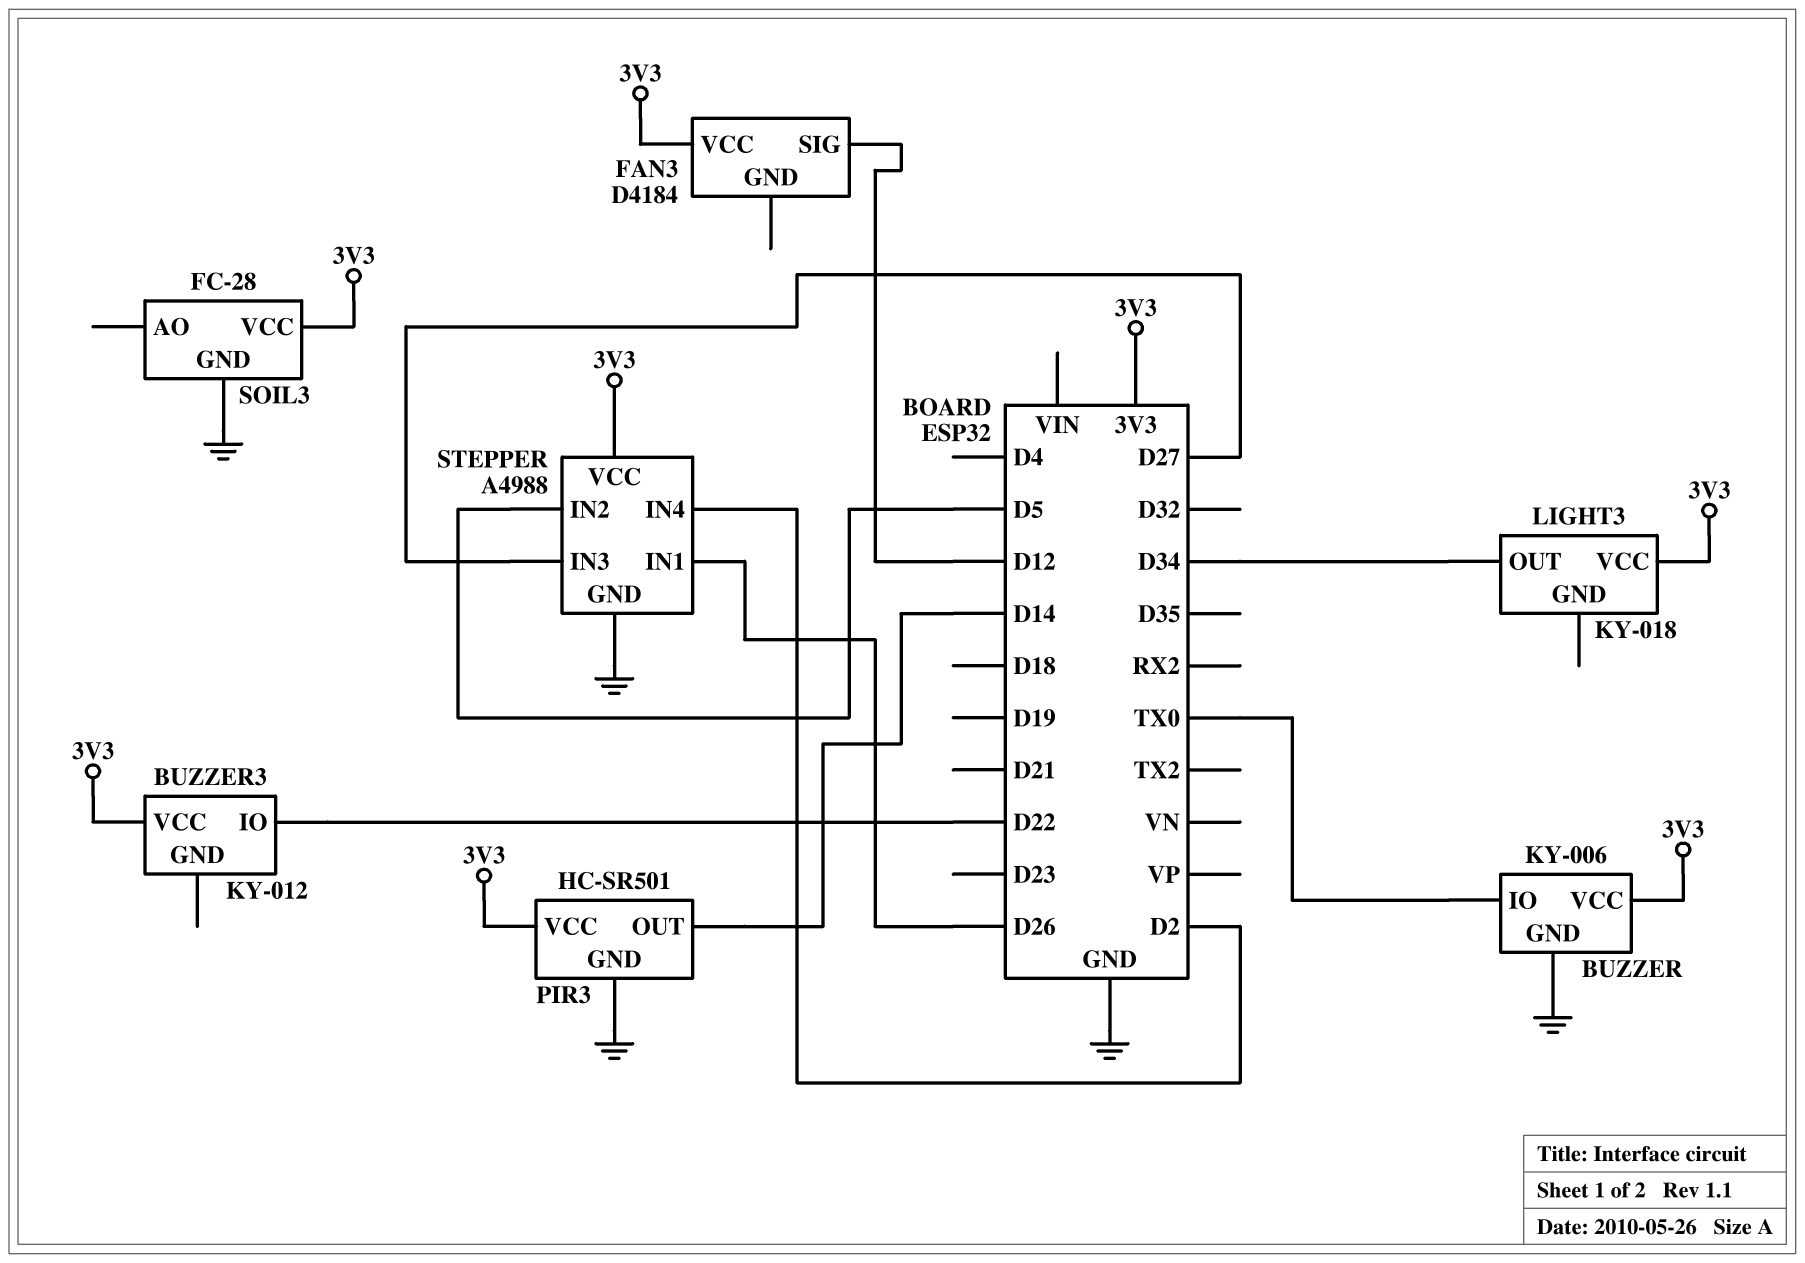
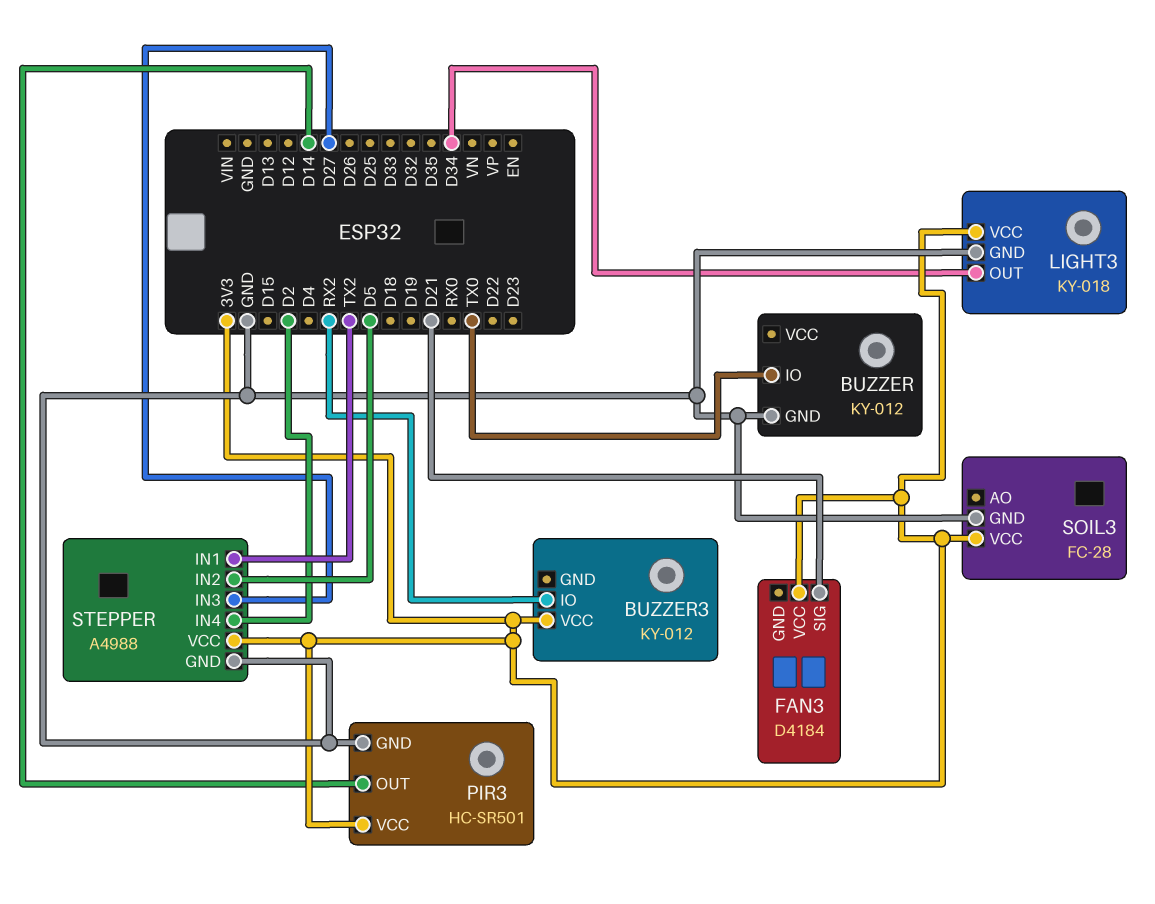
BUZZER: KY-006 -> KY-012
BUZZER pin VCC: 3V3 -> none
BUZZER3 pin IO: D22 -> RX2
FAN3 pin SIG: D12 -> D21
LIGHT3 pin GND: none -> GND
STEPPER pin IN1: D26 -> TX2

